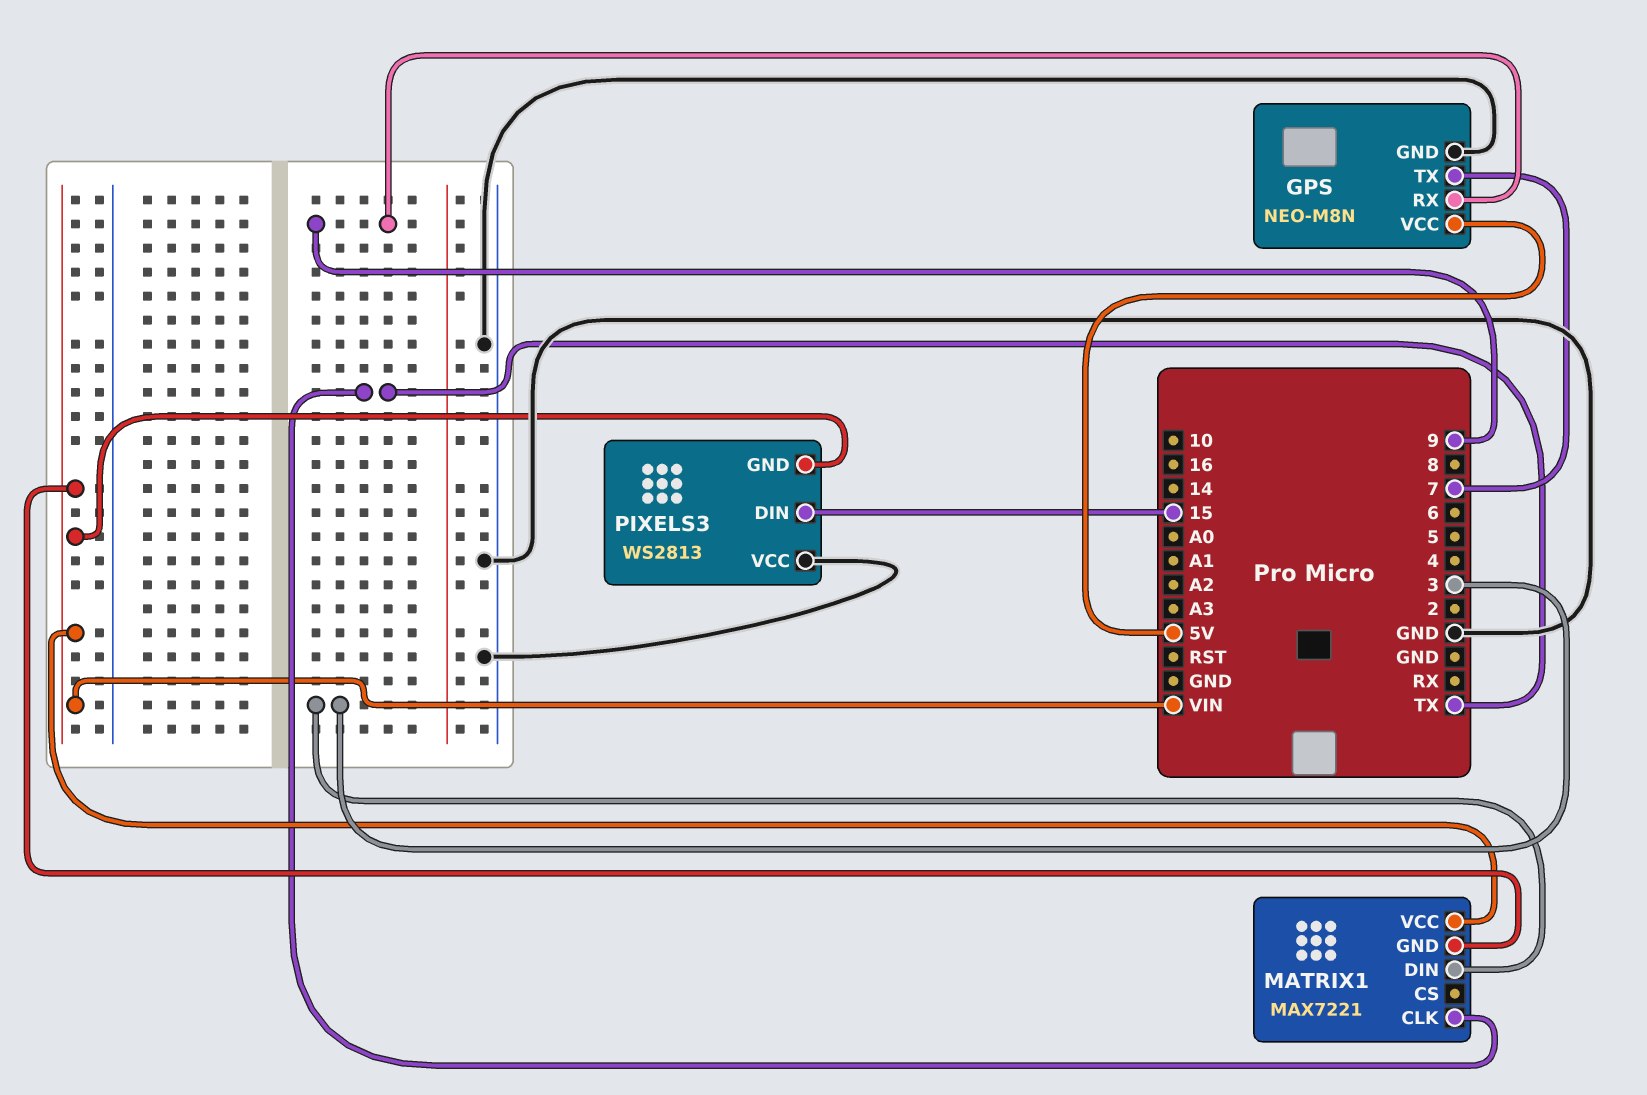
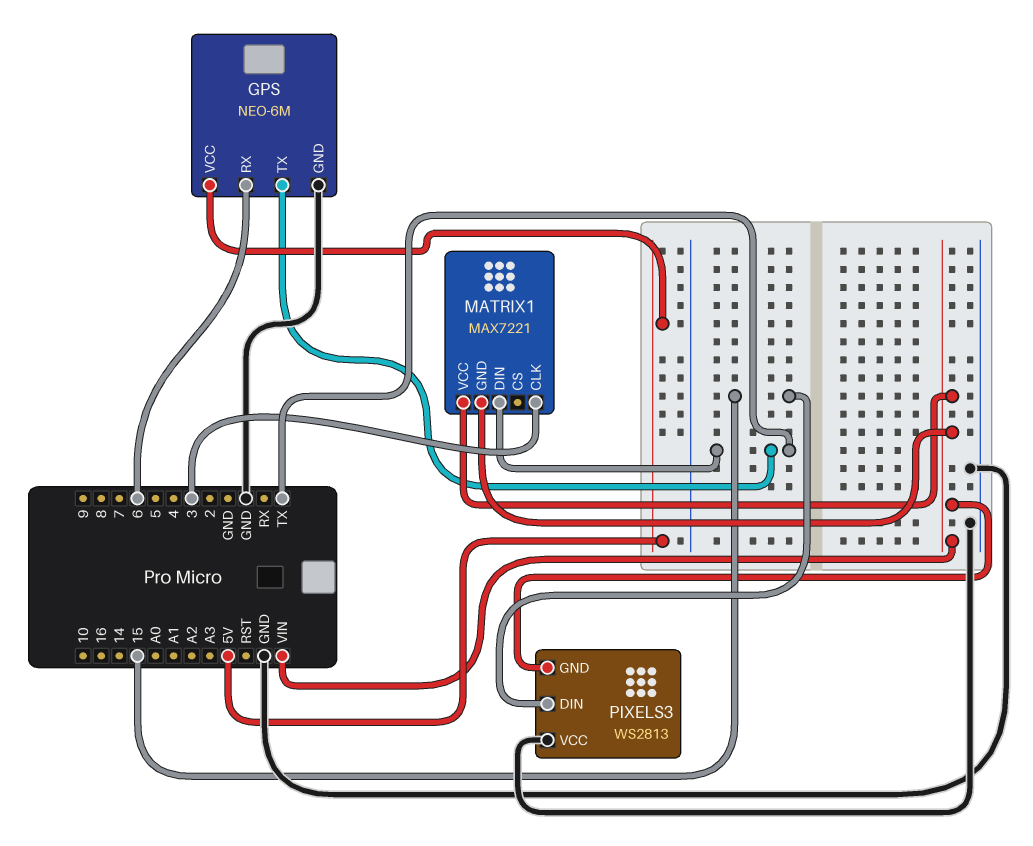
GPS: NEO-M8N -> NEO-6M
GPS pin RX: 9 -> 6
GPS pin TX: 7 -> TX
MATRIX1 pin CLK: TX -> 3
MATRIX1 pin DIN: 3 -> TX

